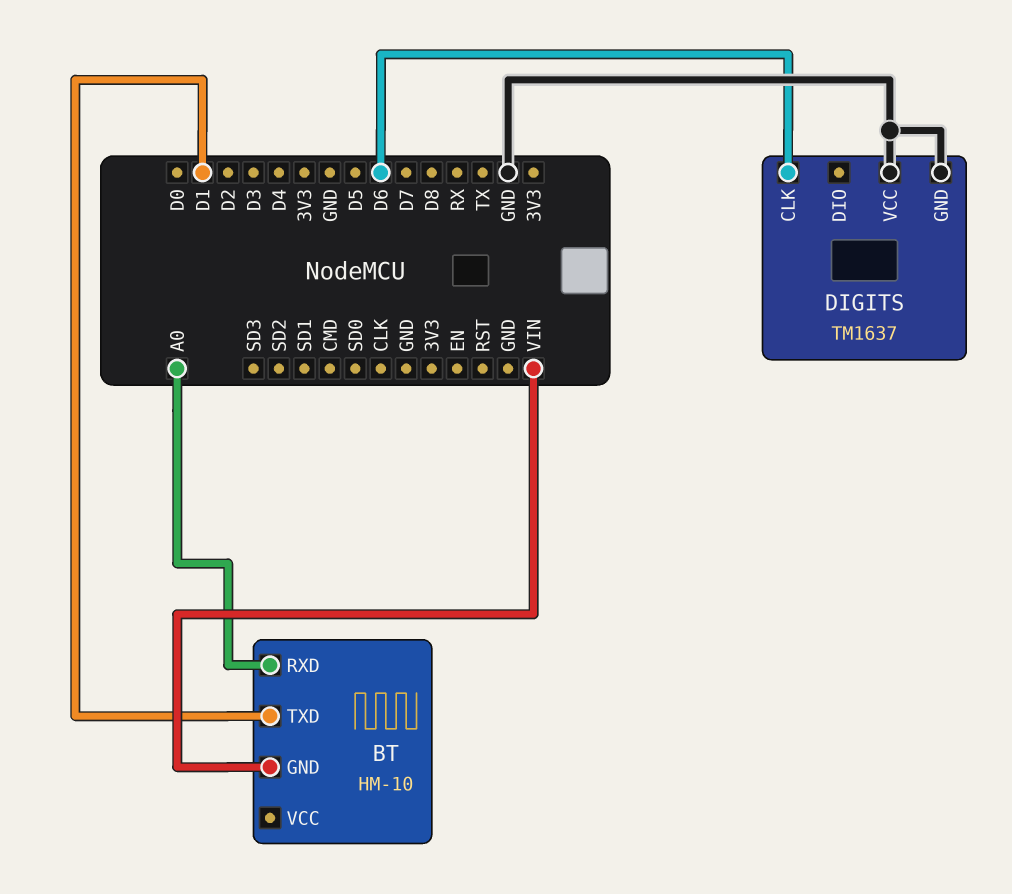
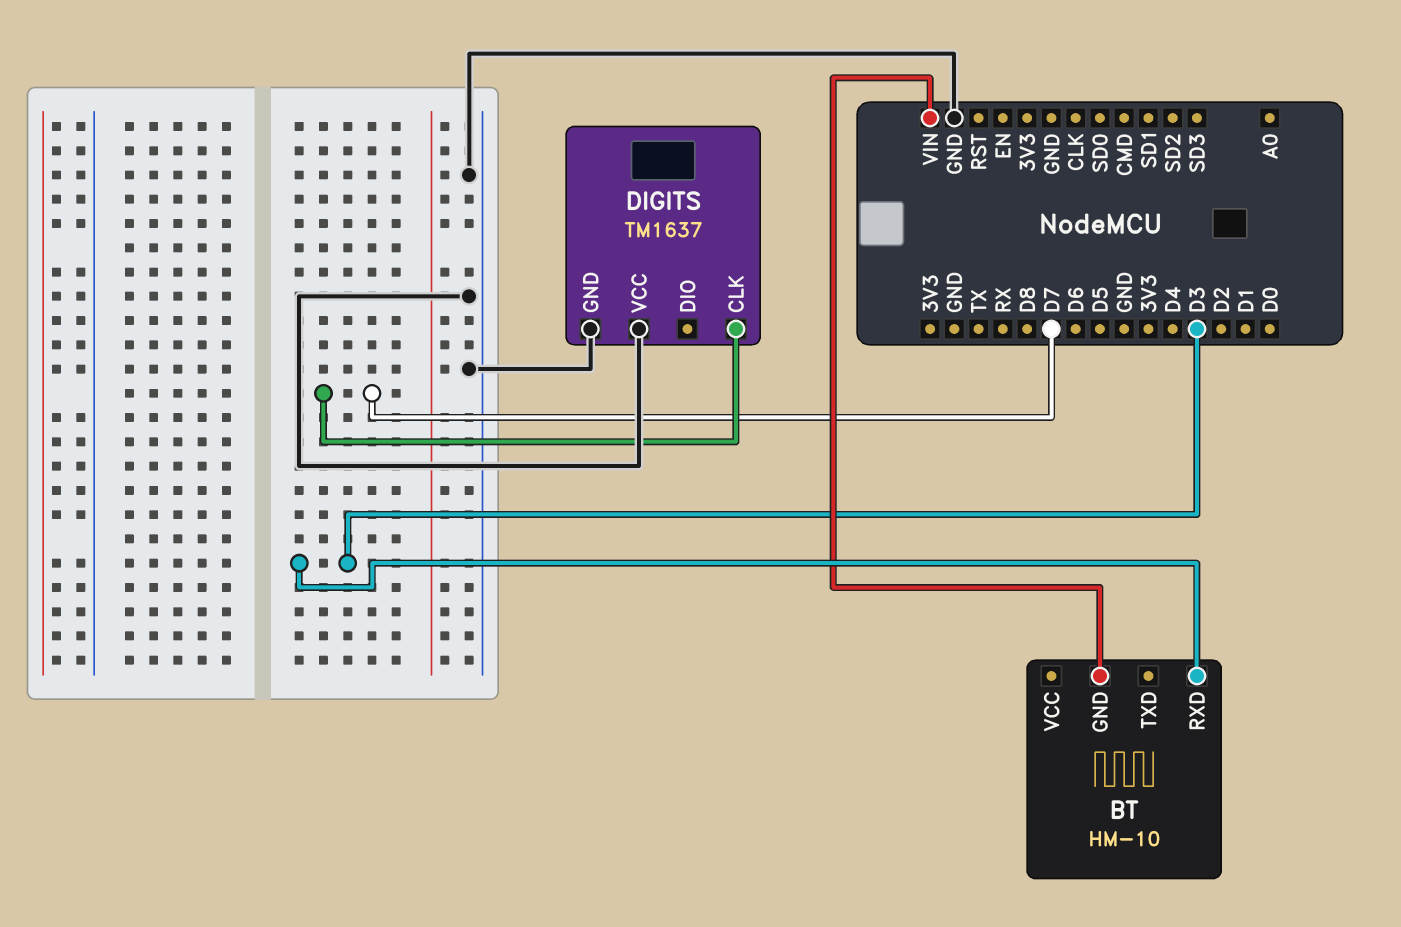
BT pin RXD: A0 -> D3
BT pin TXD: D1 -> none
DIGITS pin CLK: D6 -> D7

